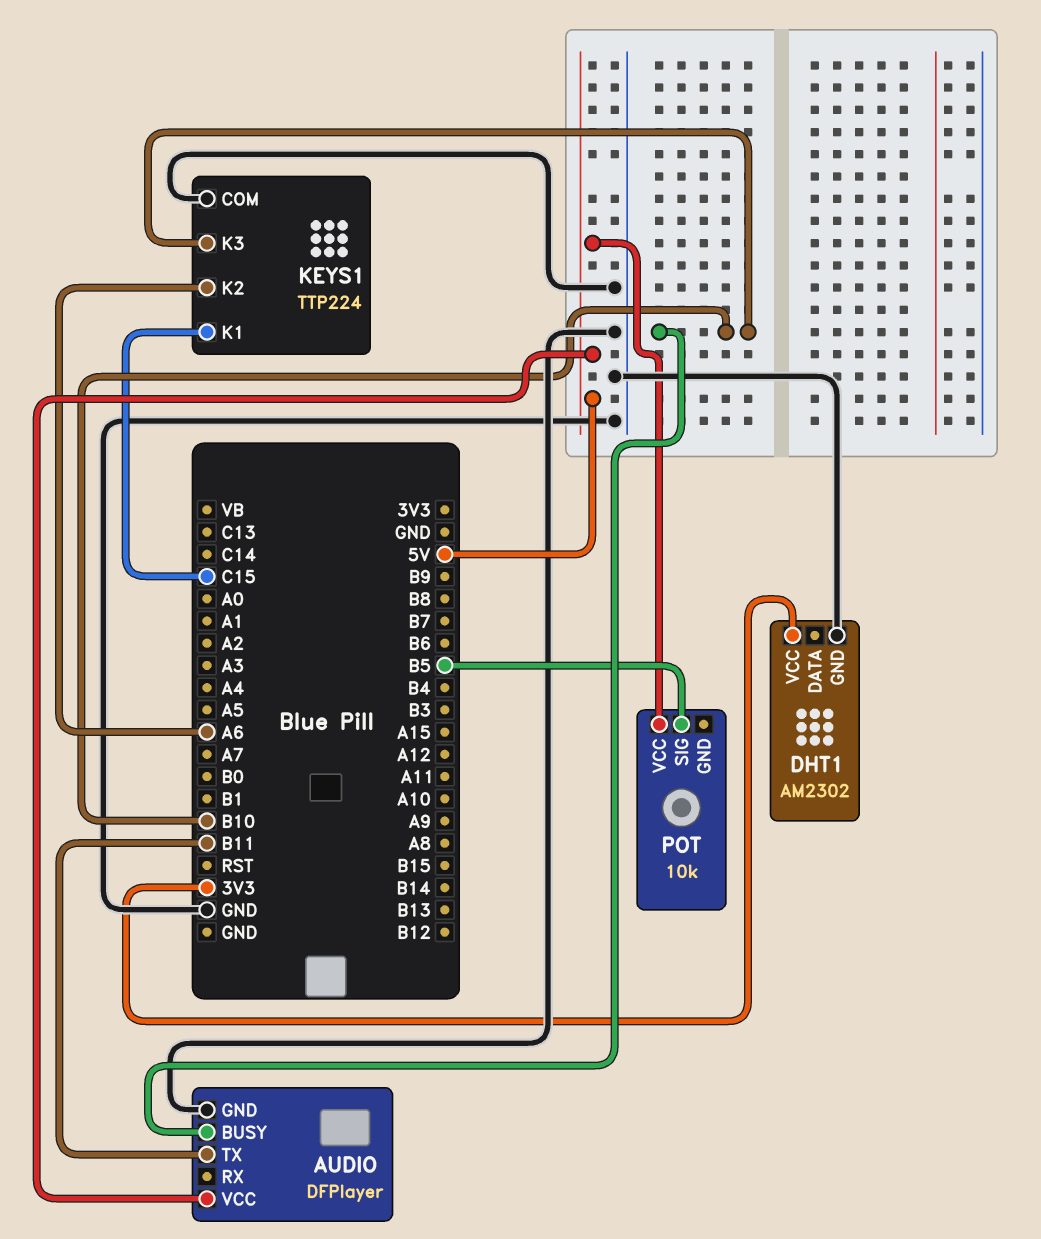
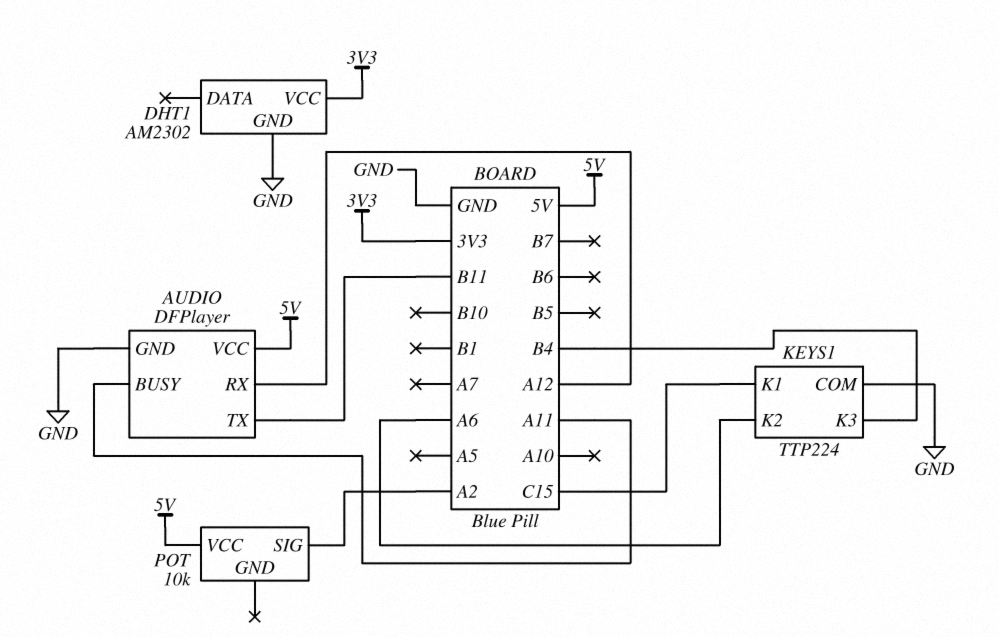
AUDIO pin BUSY: B10 -> A11
AUDIO pin RX: none -> A12
KEYS1 pin K3: B10 -> B4
POT pin SIG: B5 -> A2

